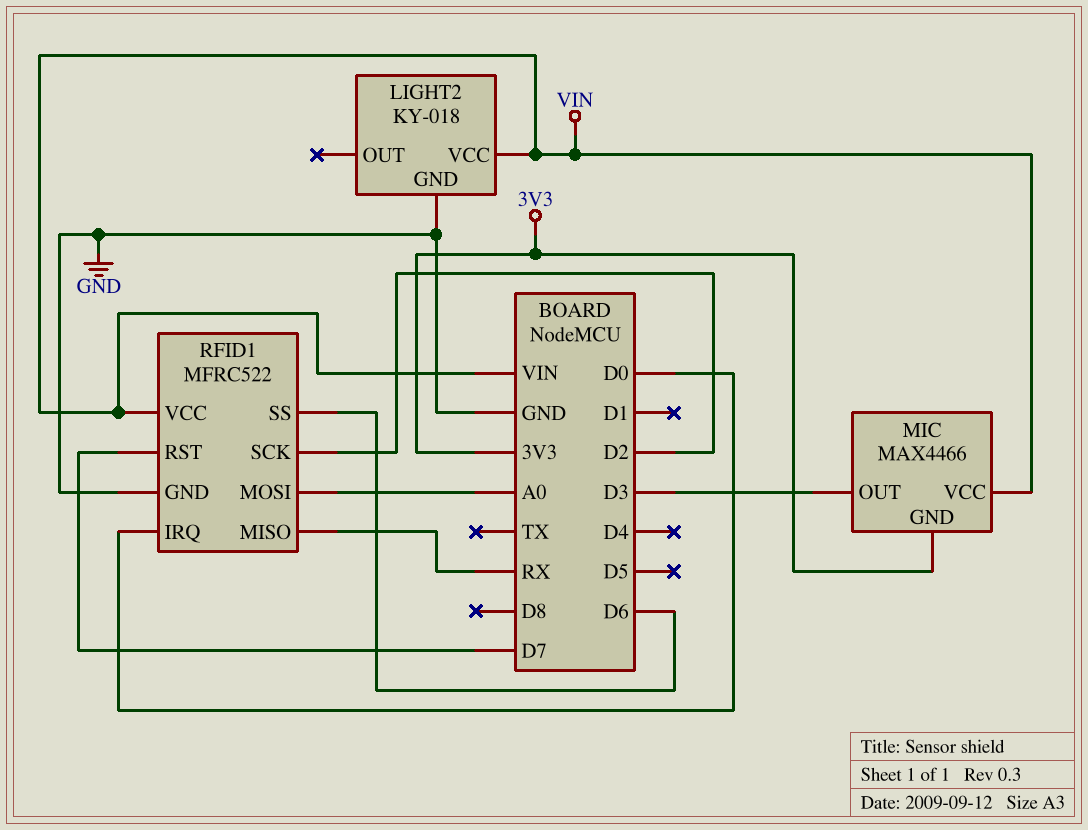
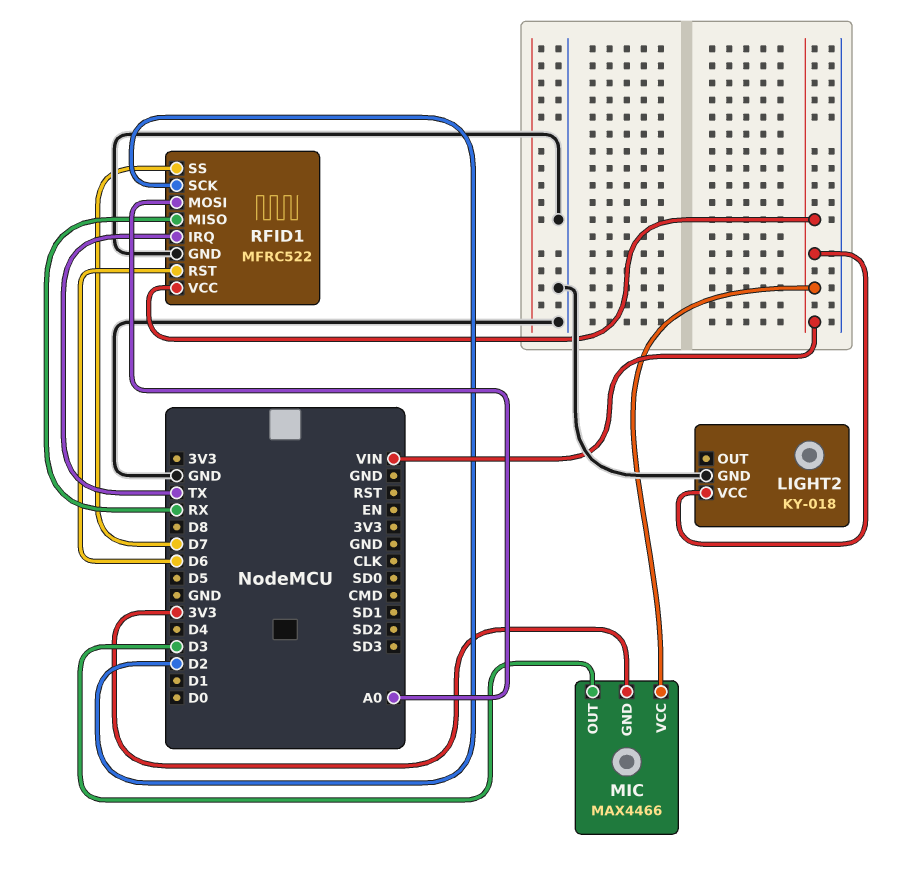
RFID1 pin IRQ: D0 -> TX
RFID1 pin RST: D7 -> D6
RFID1 pin SS: D6 -> D7

